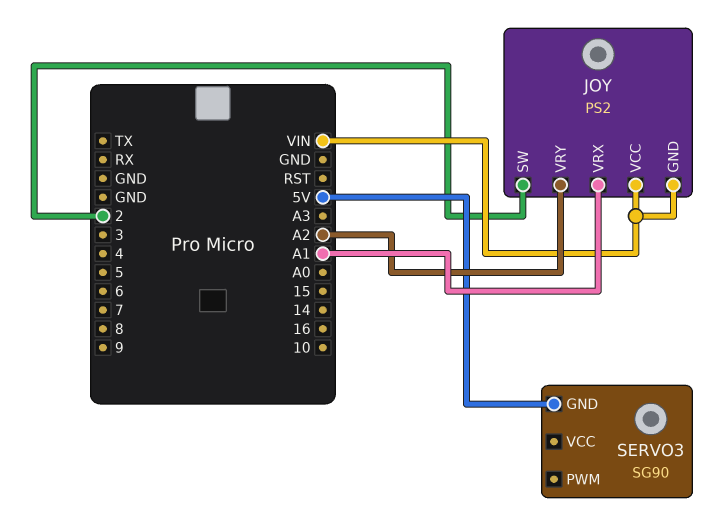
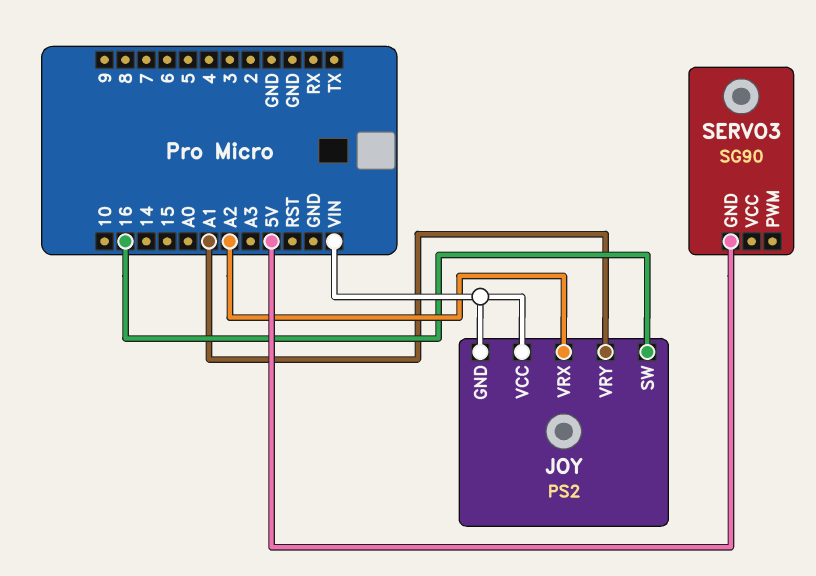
JOY pin SW: 2 -> 16
JOY pin VRX: A1 -> A2
JOY pin VRY: A2 -> A1

